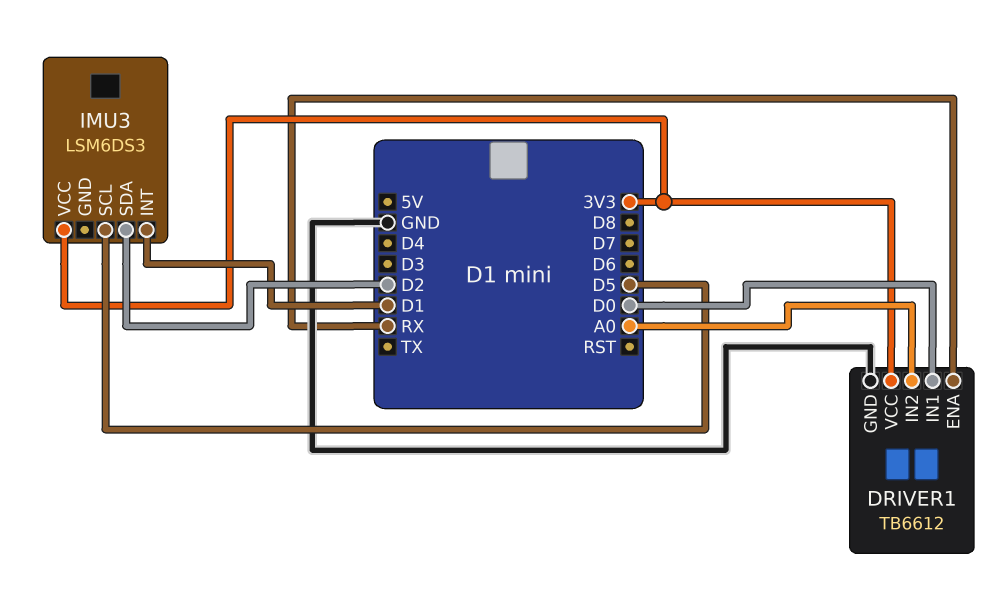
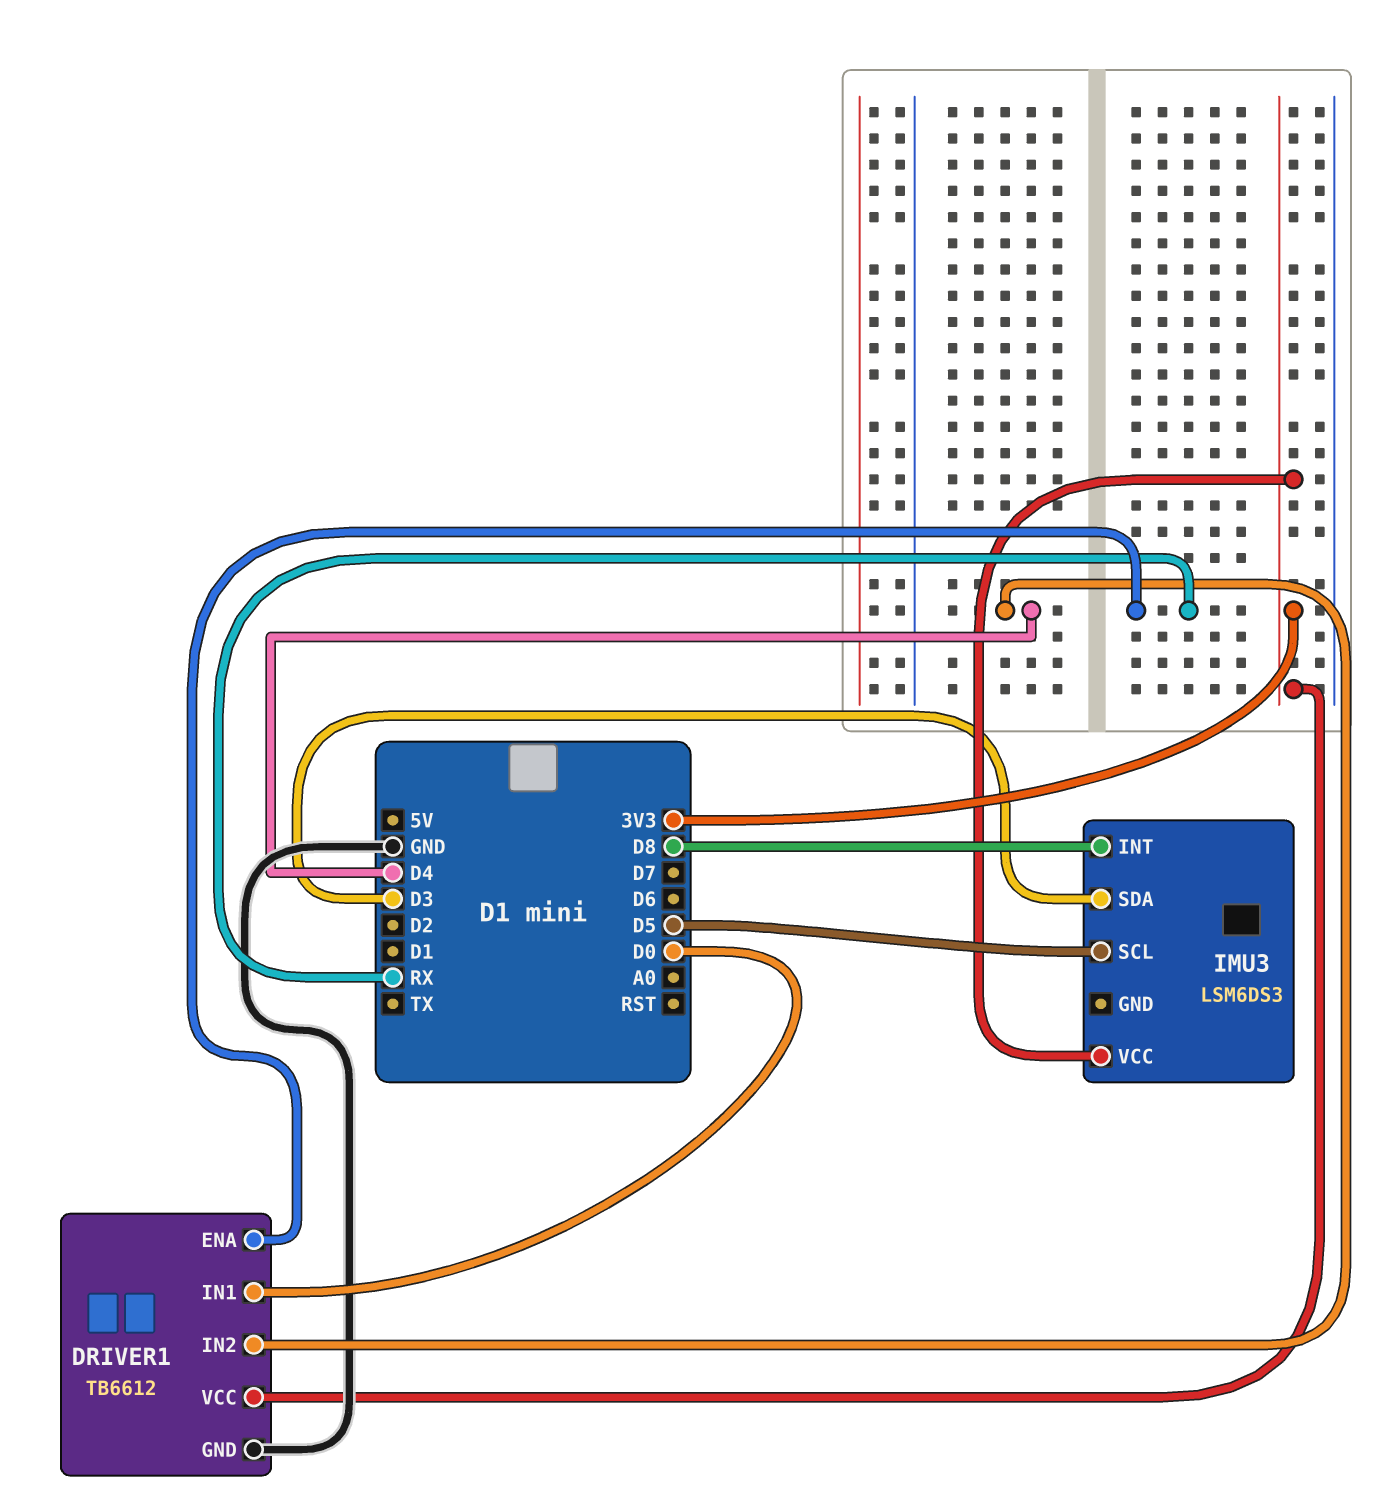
DRIVER1 pin IN2: A0 -> D4
IMU3 pin INT: D1 -> D8
IMU3 pin SDA: D2 -> D3

